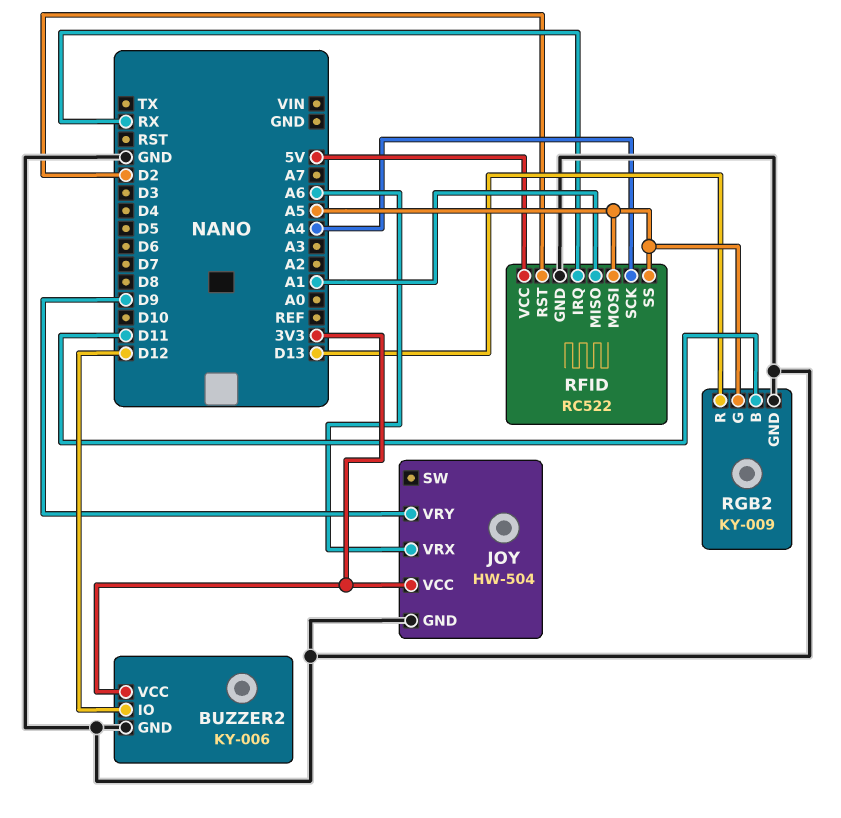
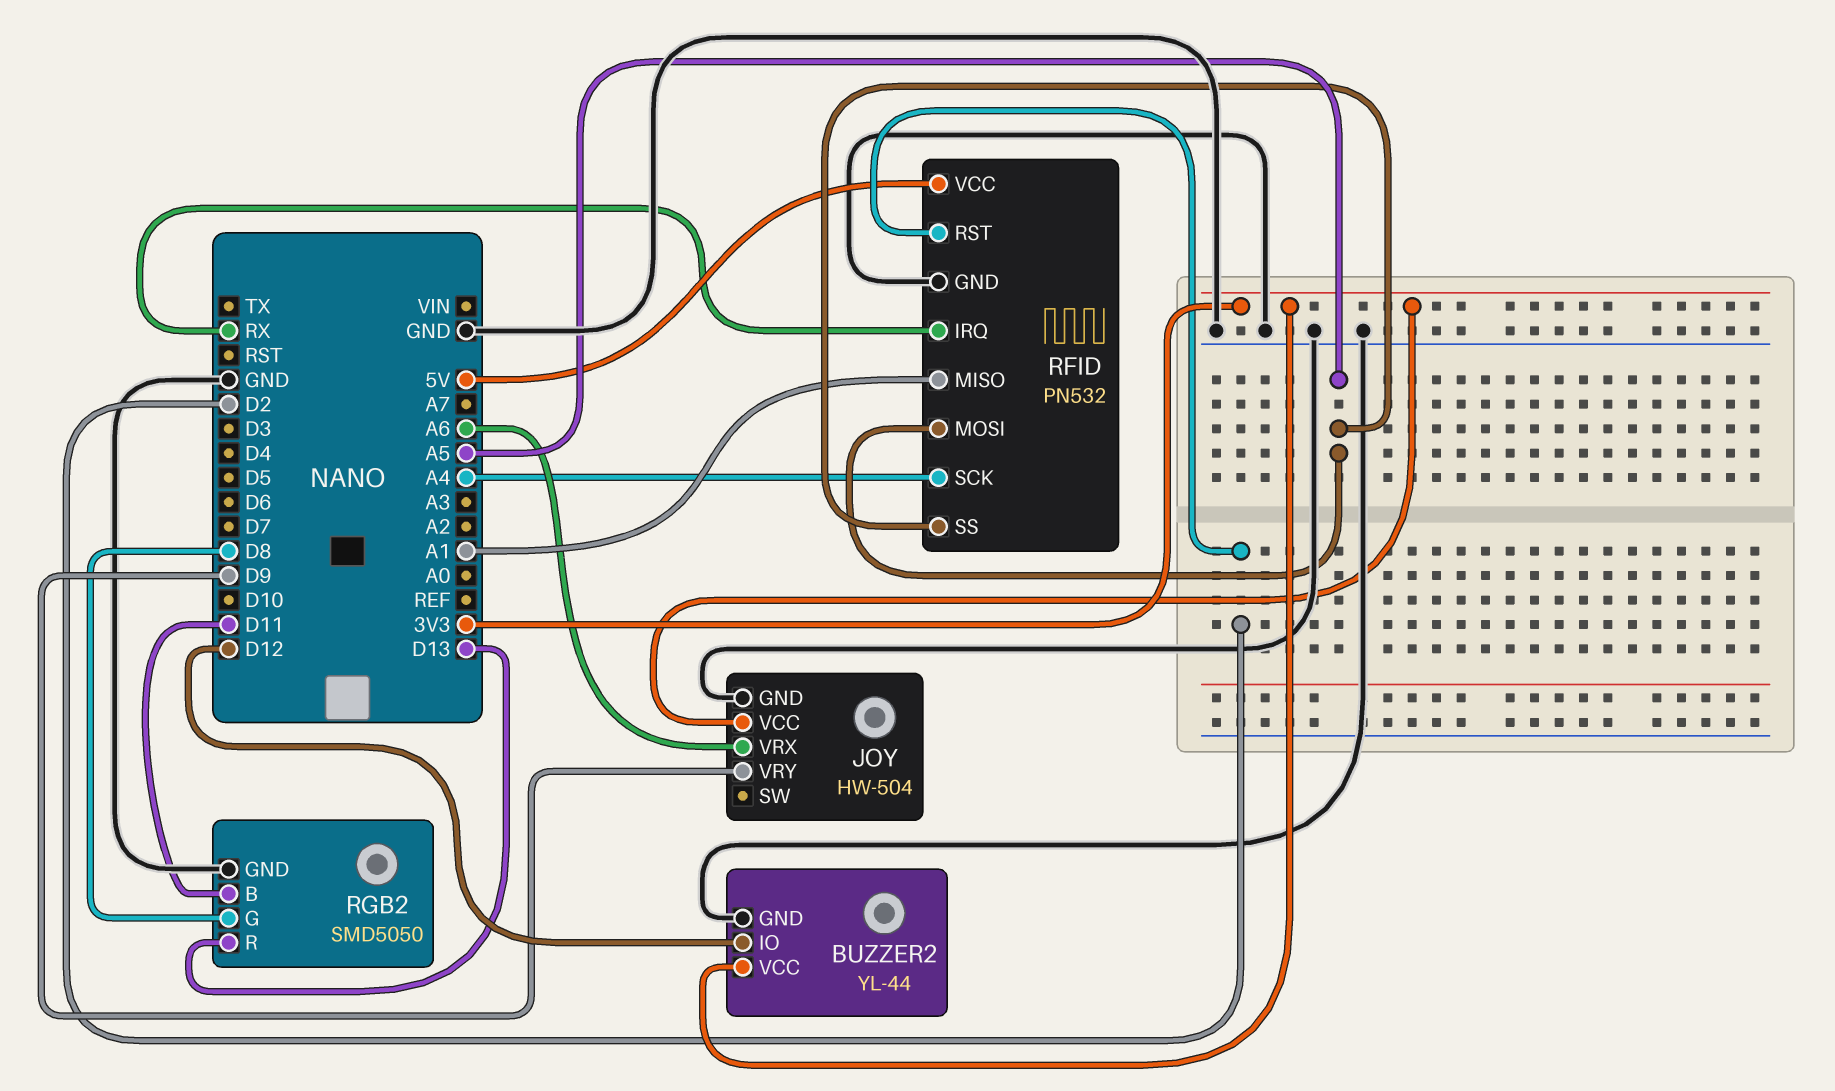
BUZZER2: KY-006 -> YL-44
RFID: RC522 -> PN532
RGB2: KY-009 -> SMD5050
RGB2 pin G: A5 -> D8

